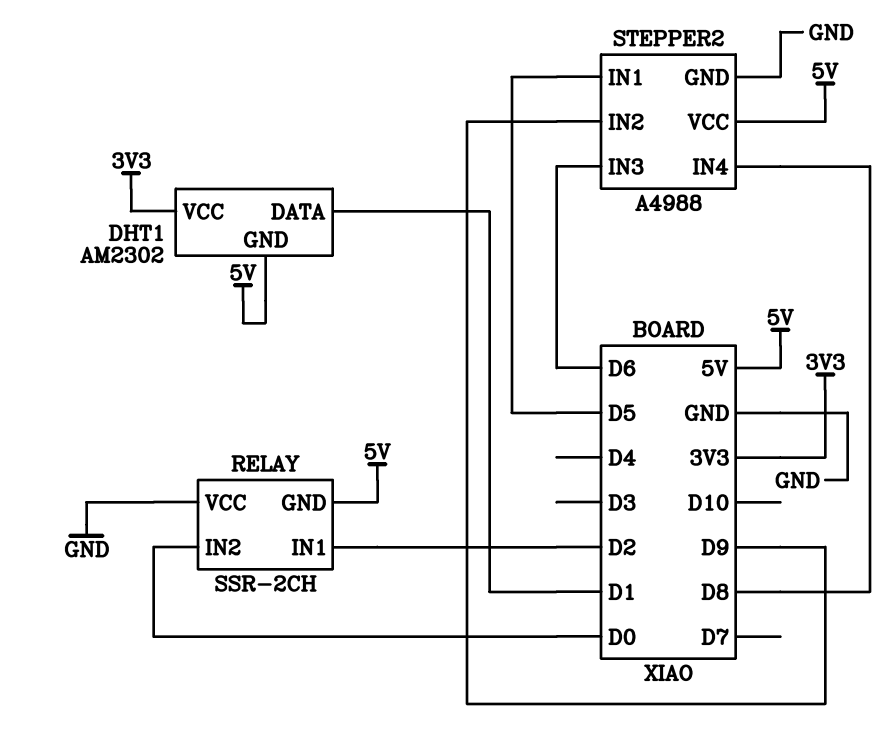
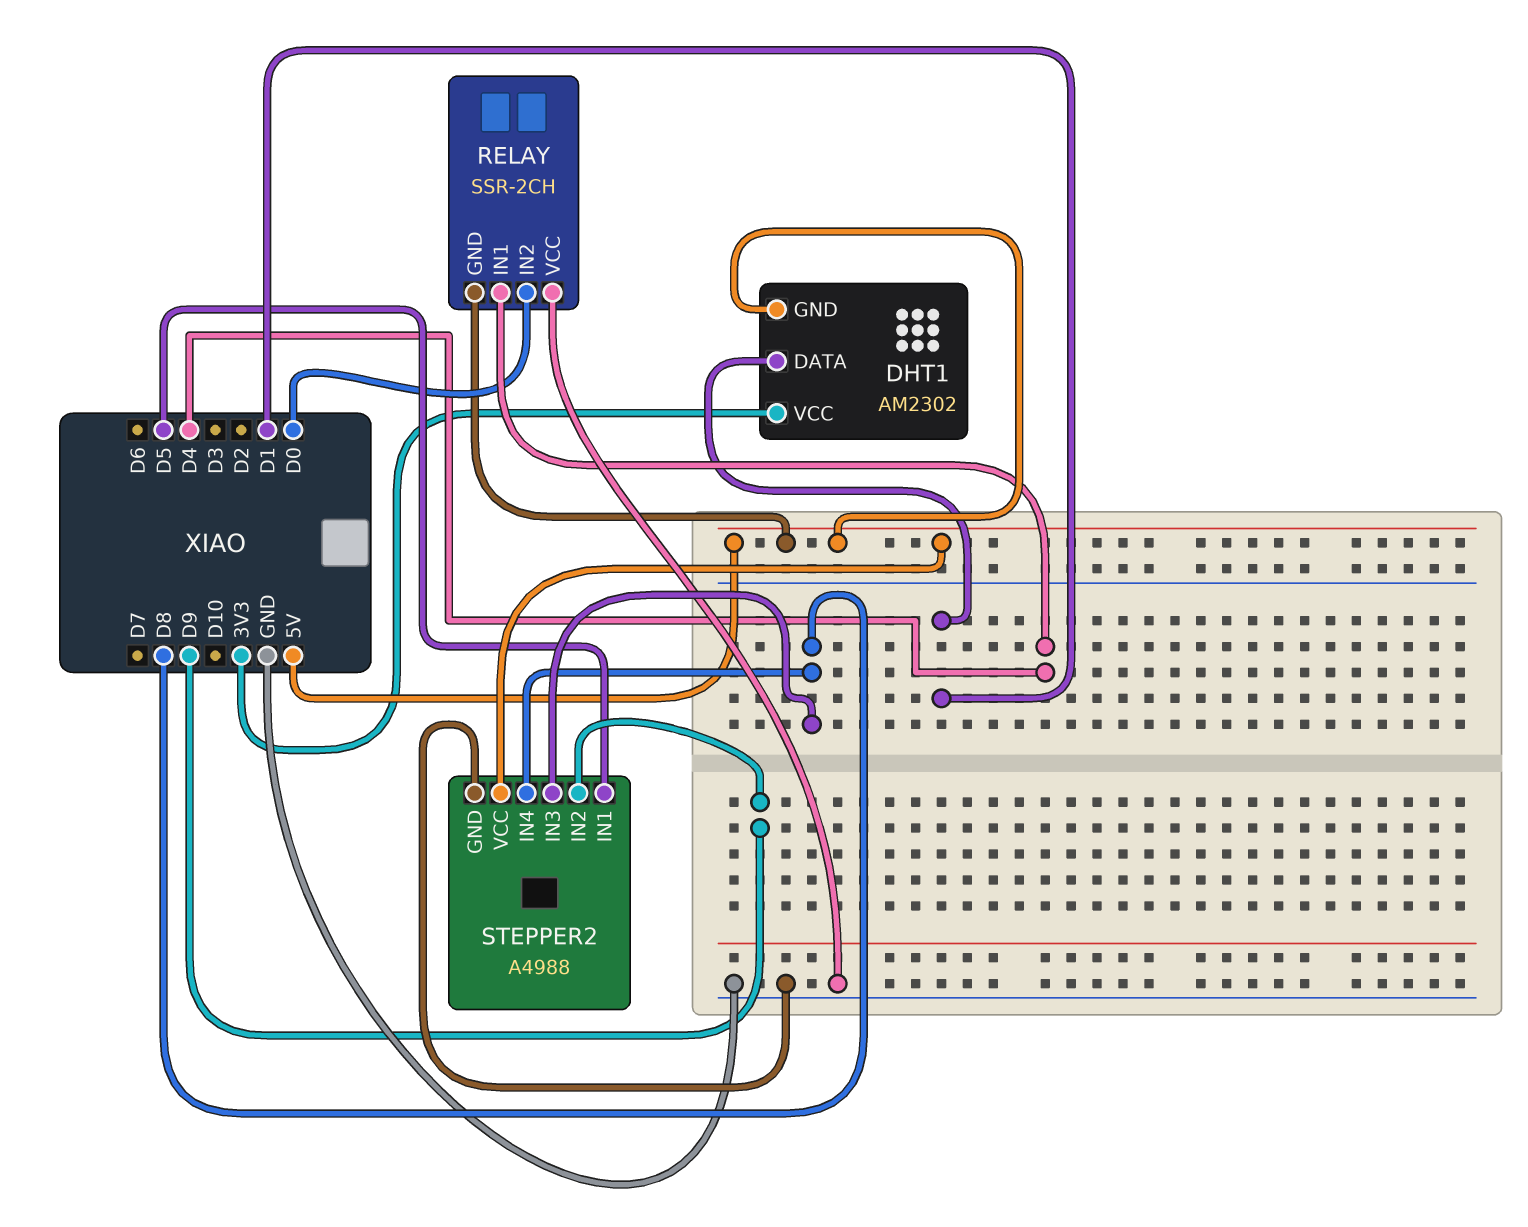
RELAY pin IN1: D2 -> D4
STEPPER2 pin IN3: D6 -> D8

